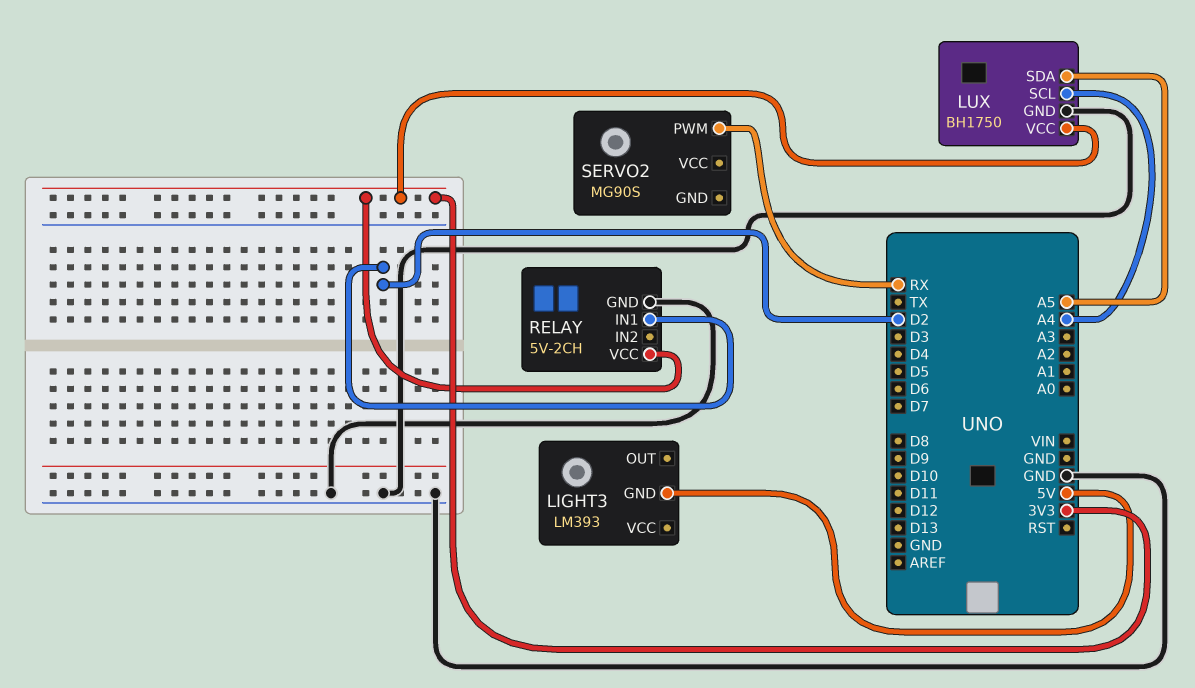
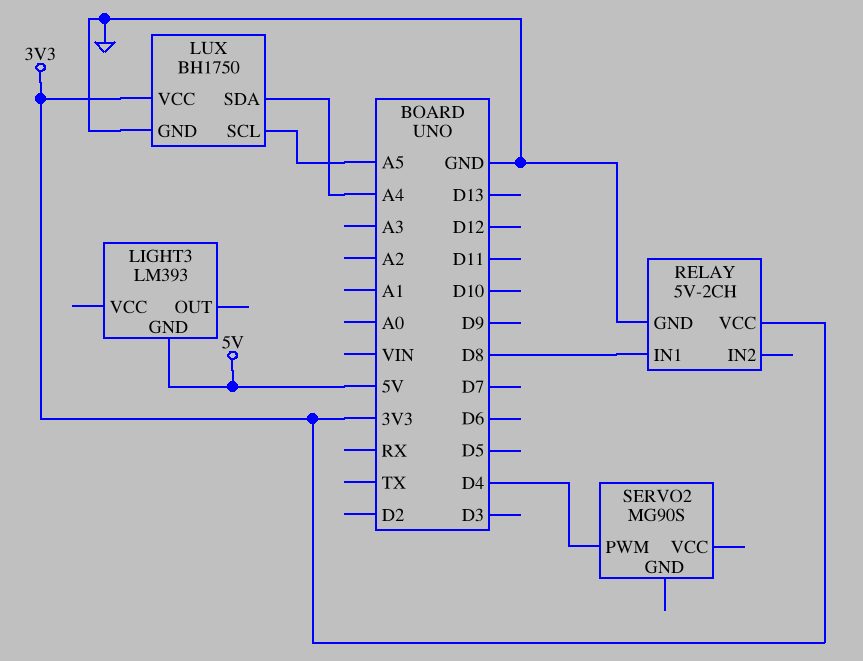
LUX pin SCL: A4 -> A5
LUX pin SDA: A5 -> A4
RELAY pin IN1: D2 -> D8
SERVO2 pin PWM: RX -> D4

